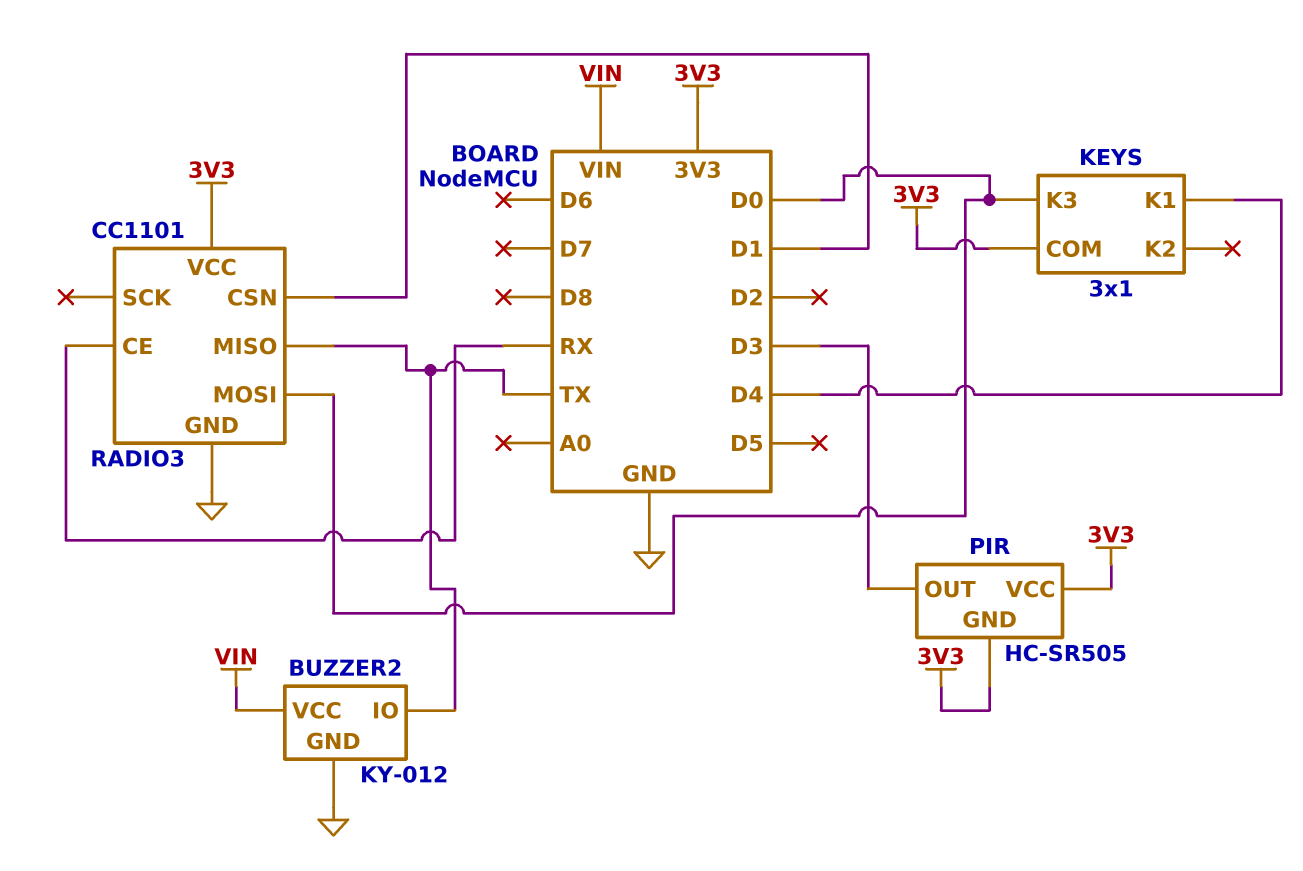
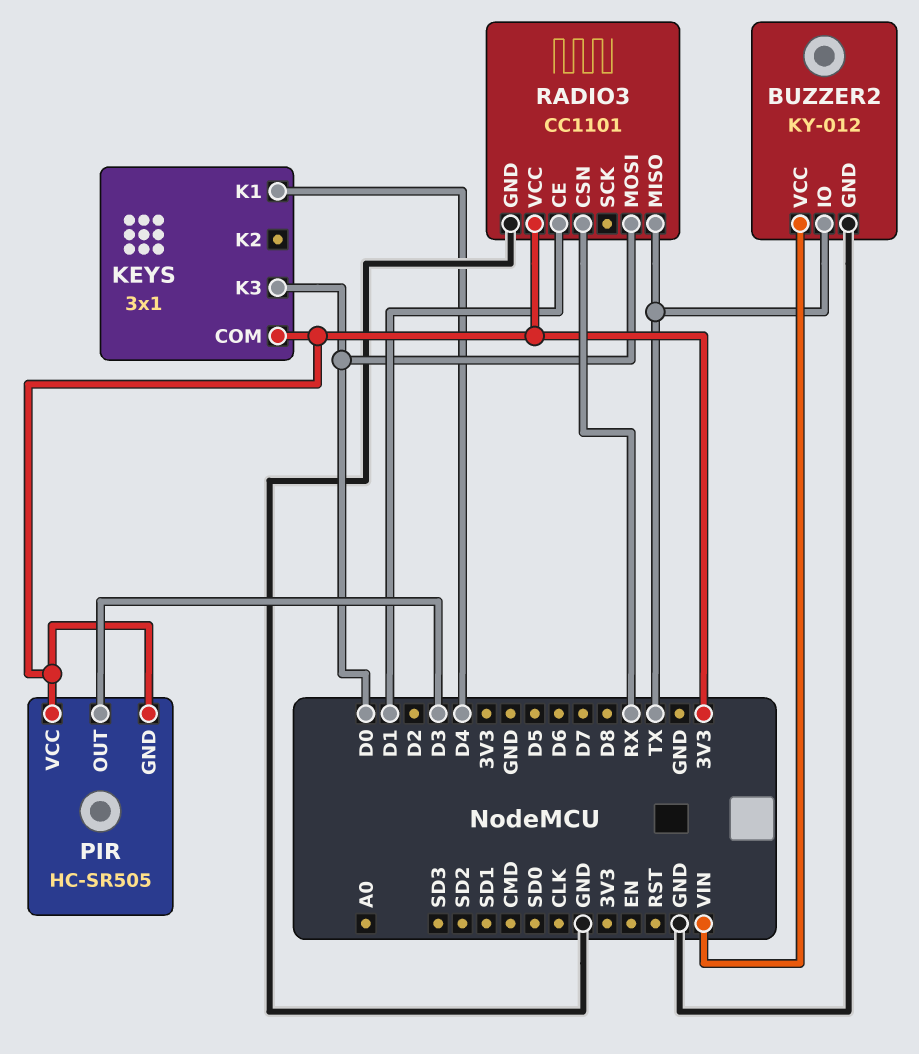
RADIO3 pin CE: RX -> D1
RADIO3 pin CSN: D1 -> RX

